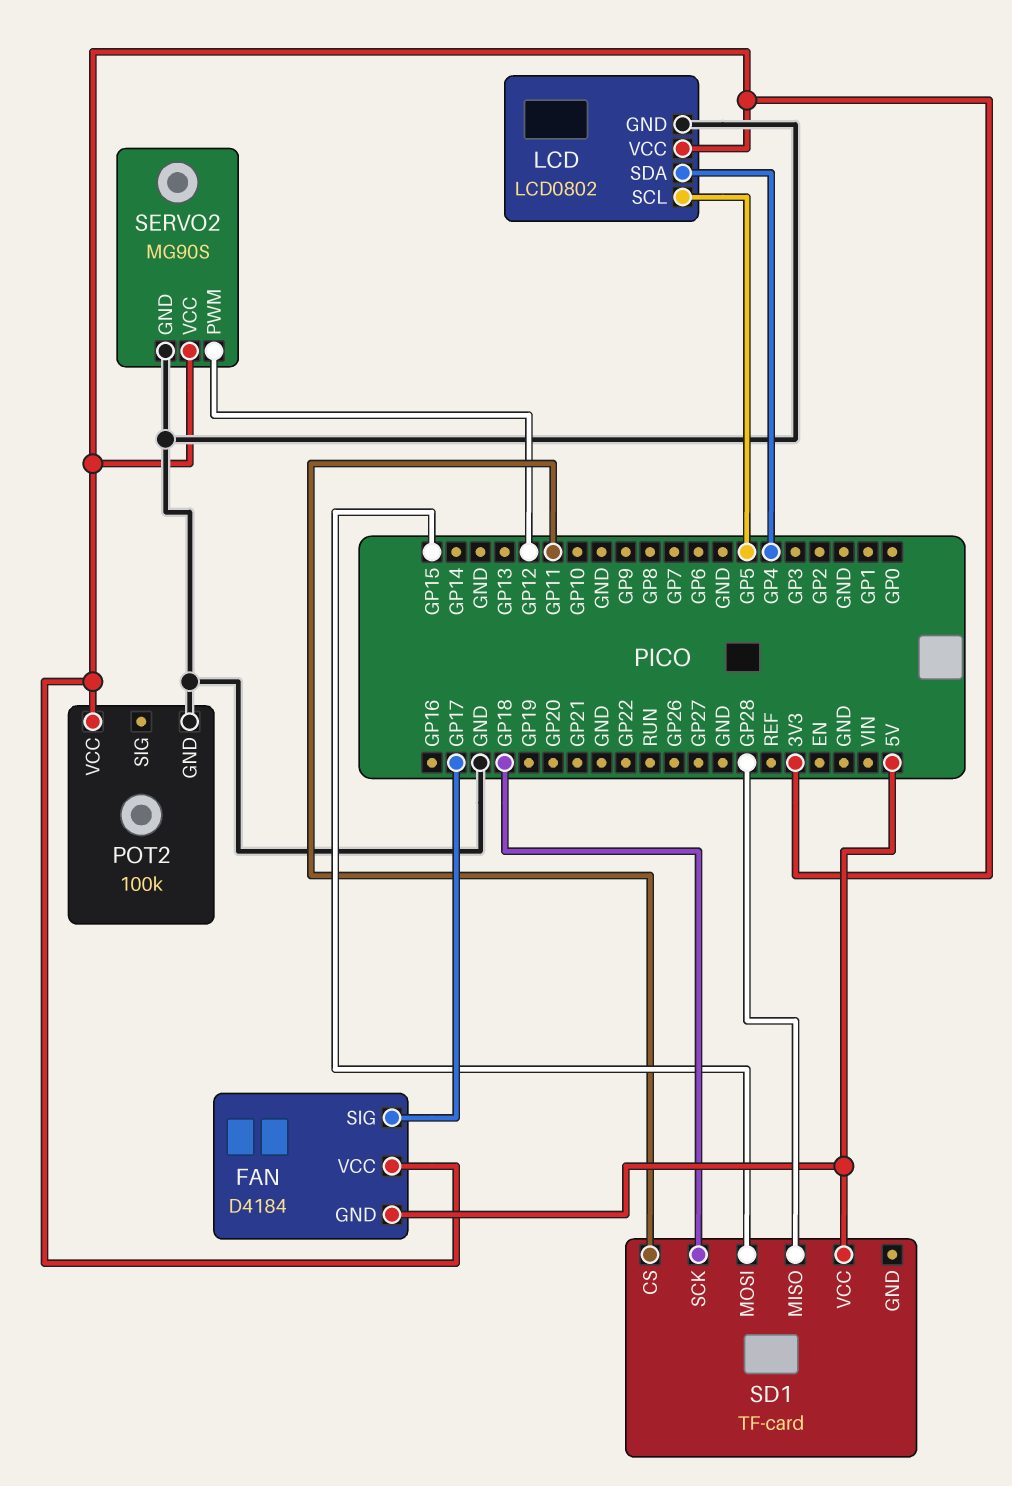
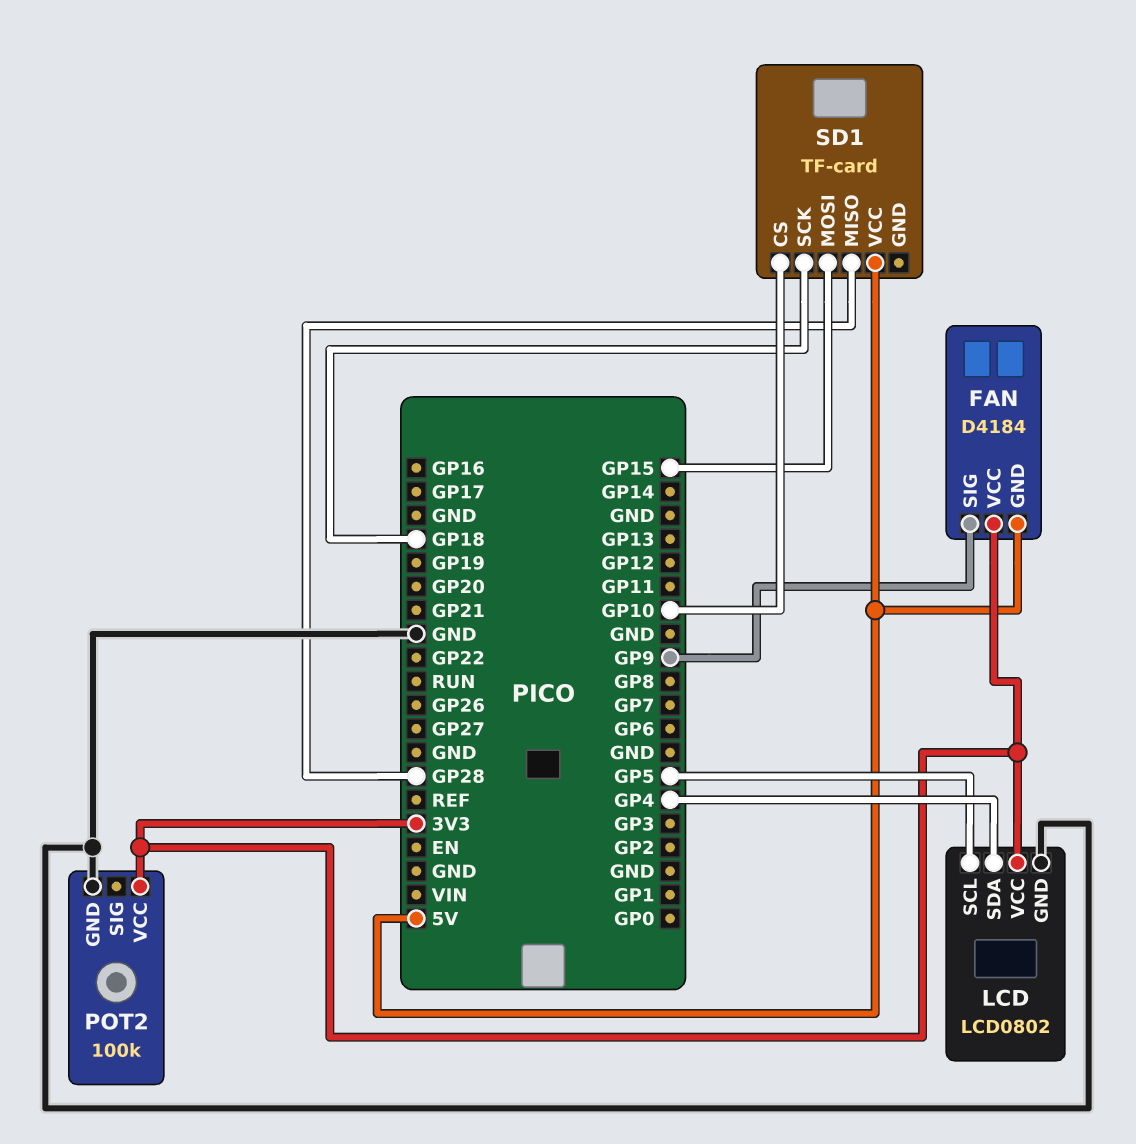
FAN pin SIG: GP17 -> GP9
SD1 pin CS: GP11 -> GP10
SERVO2: MG90S -> none
SERVO2 pin GND: GND -> none
SERVO2 pin PWM: GP12 -> none
SERVO2 pin VCC: 3V3 -> none

